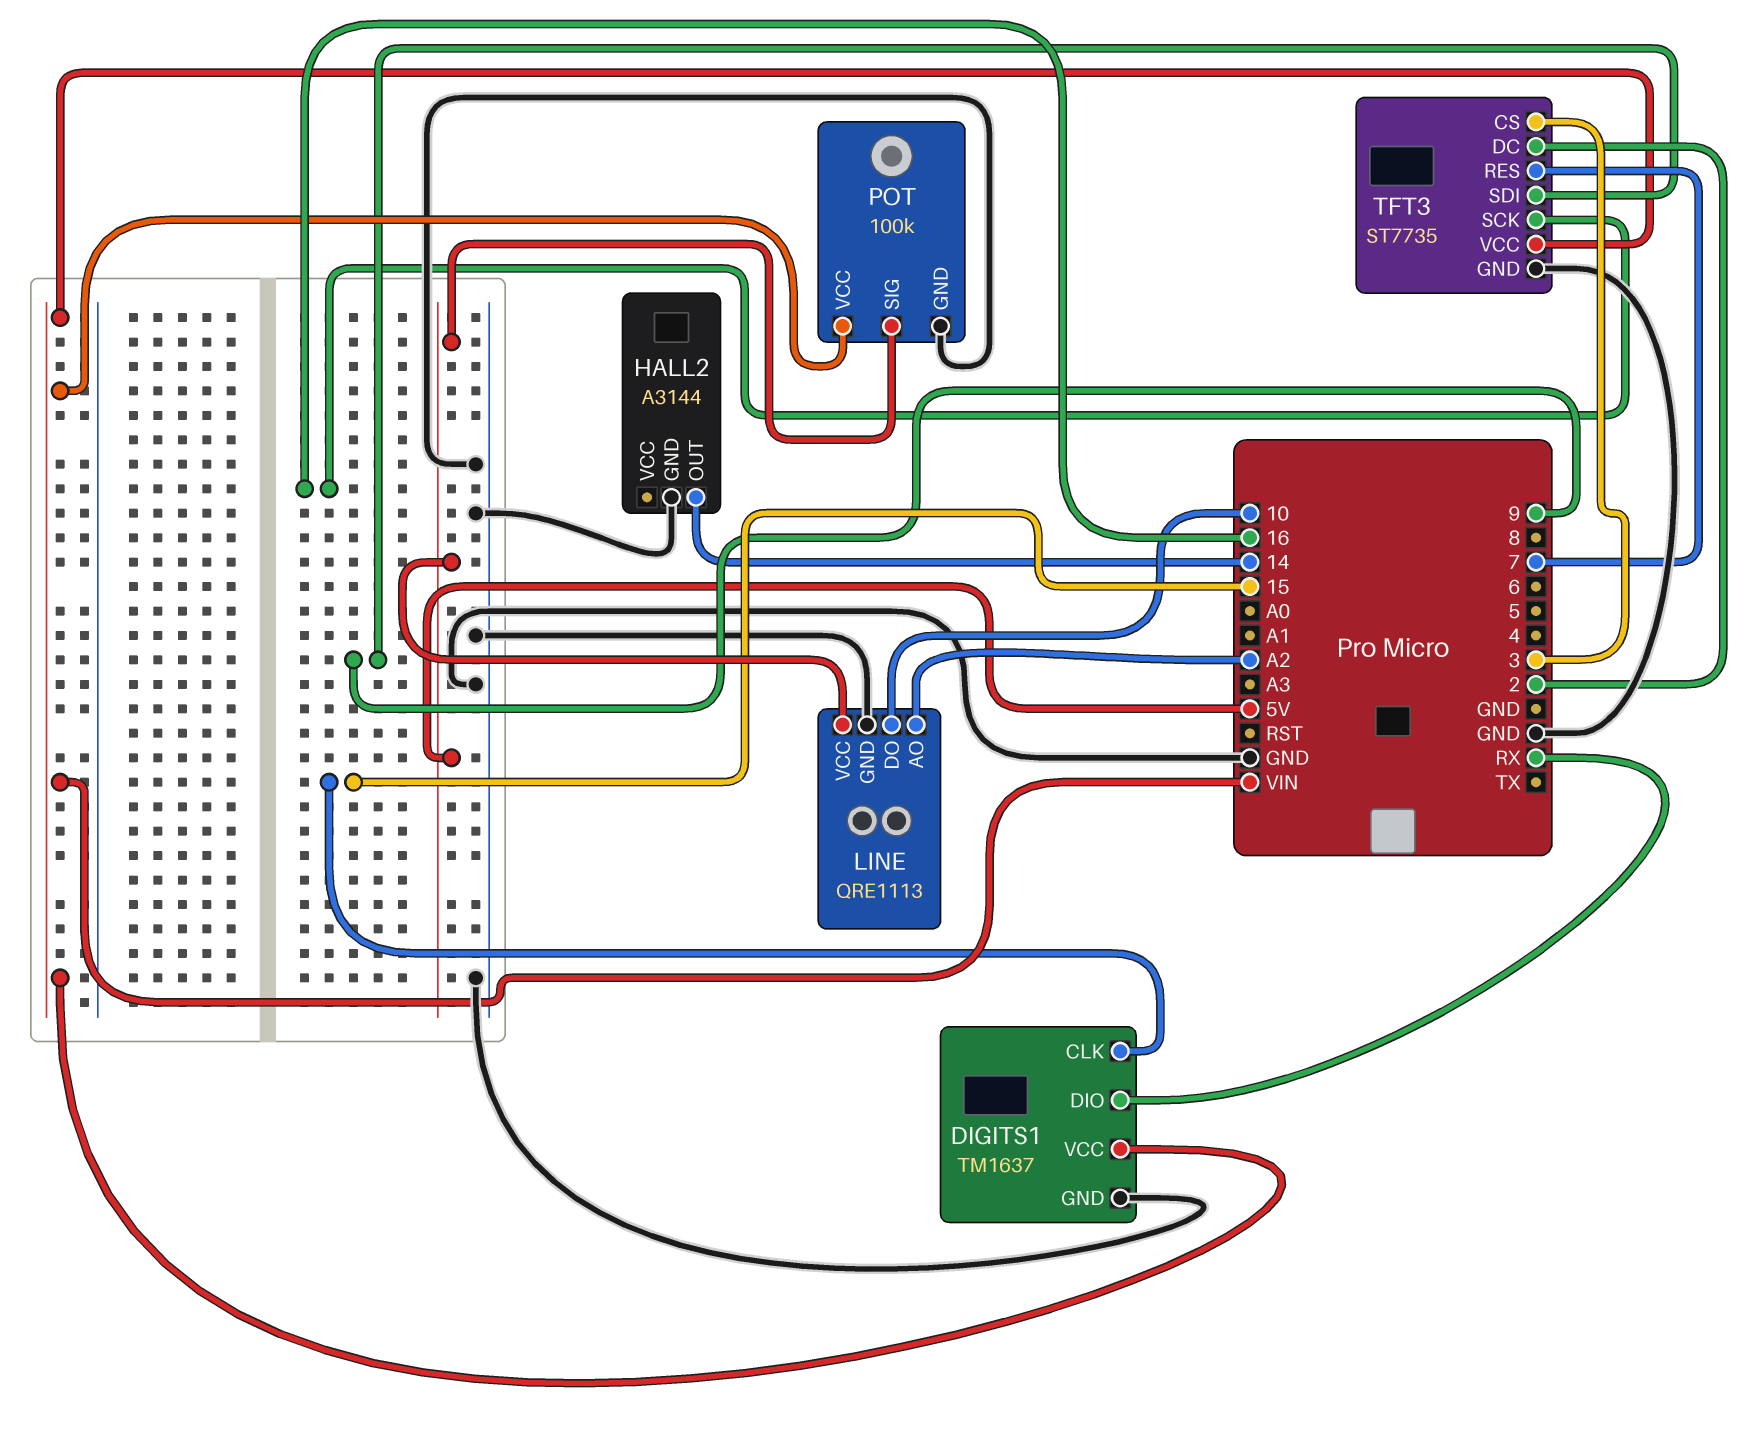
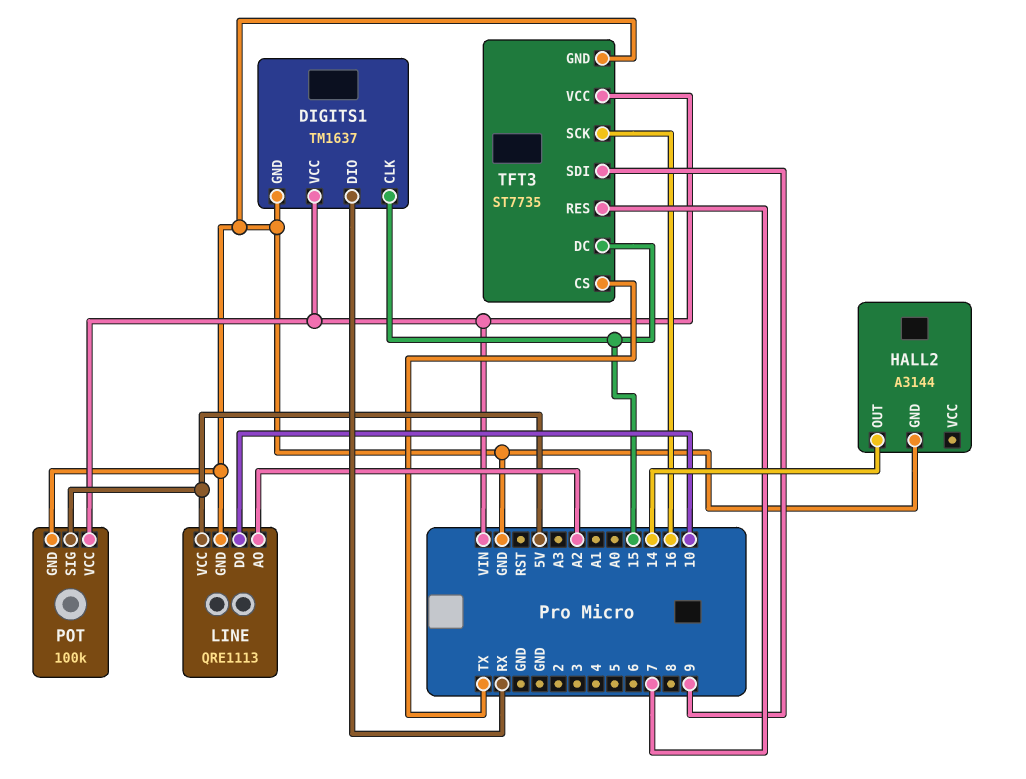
TFT3 pin CS: 3 -> TX
TFT3 pin DC: 2 -> 15

